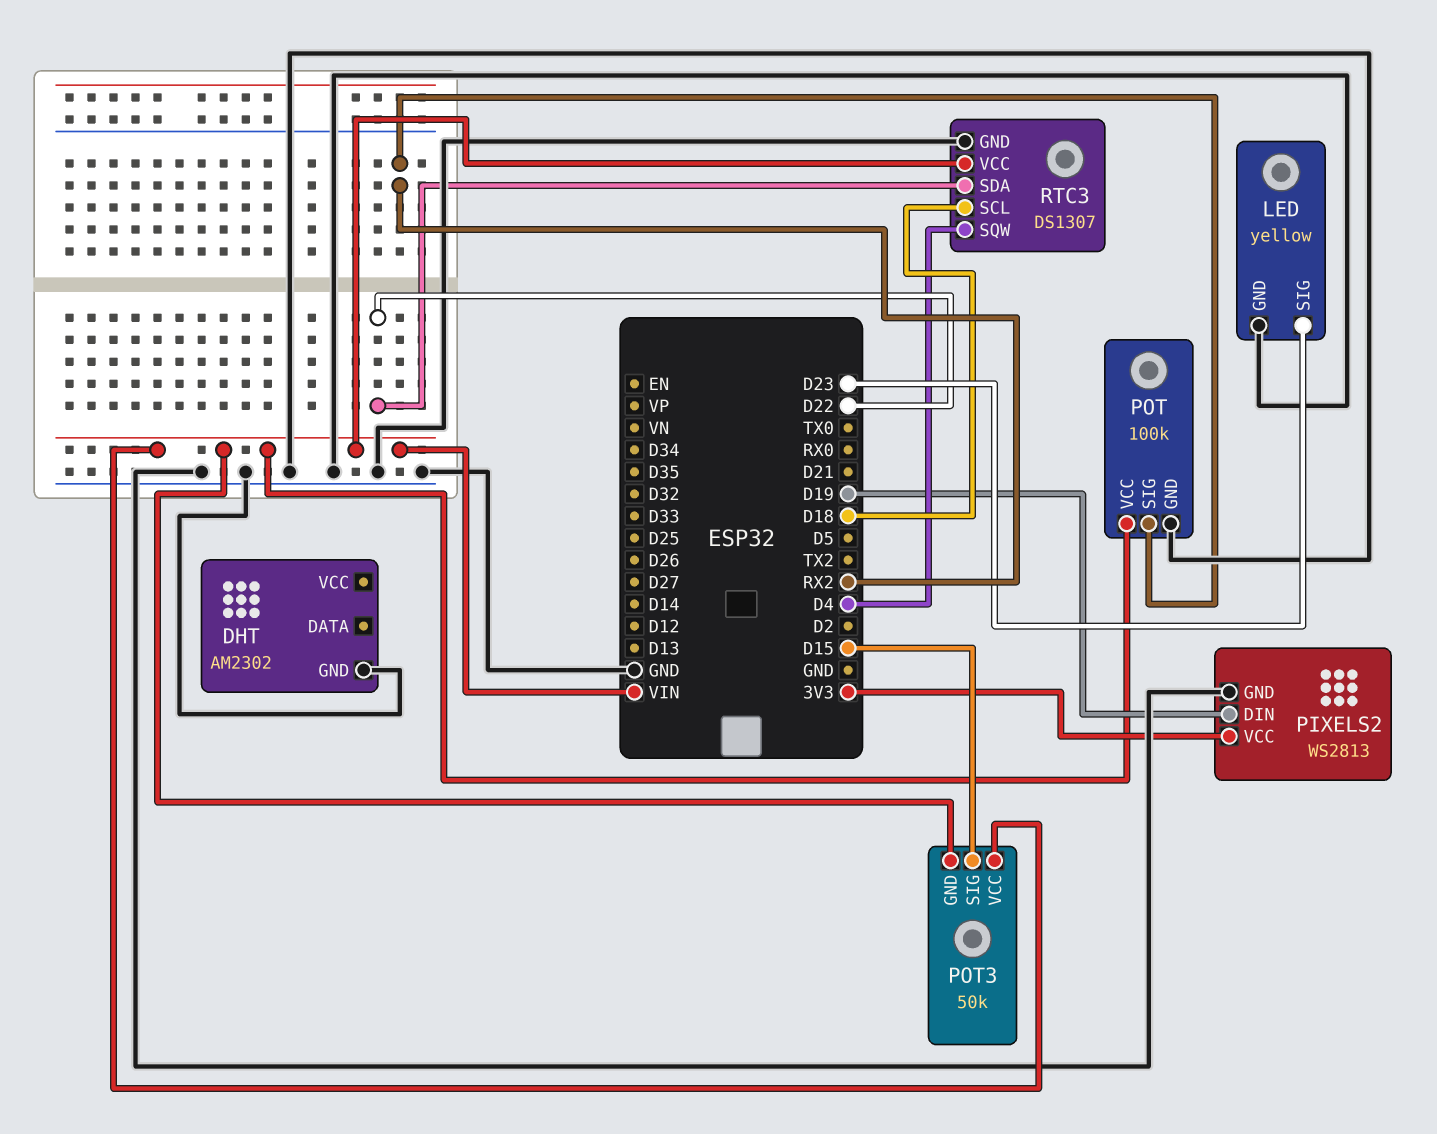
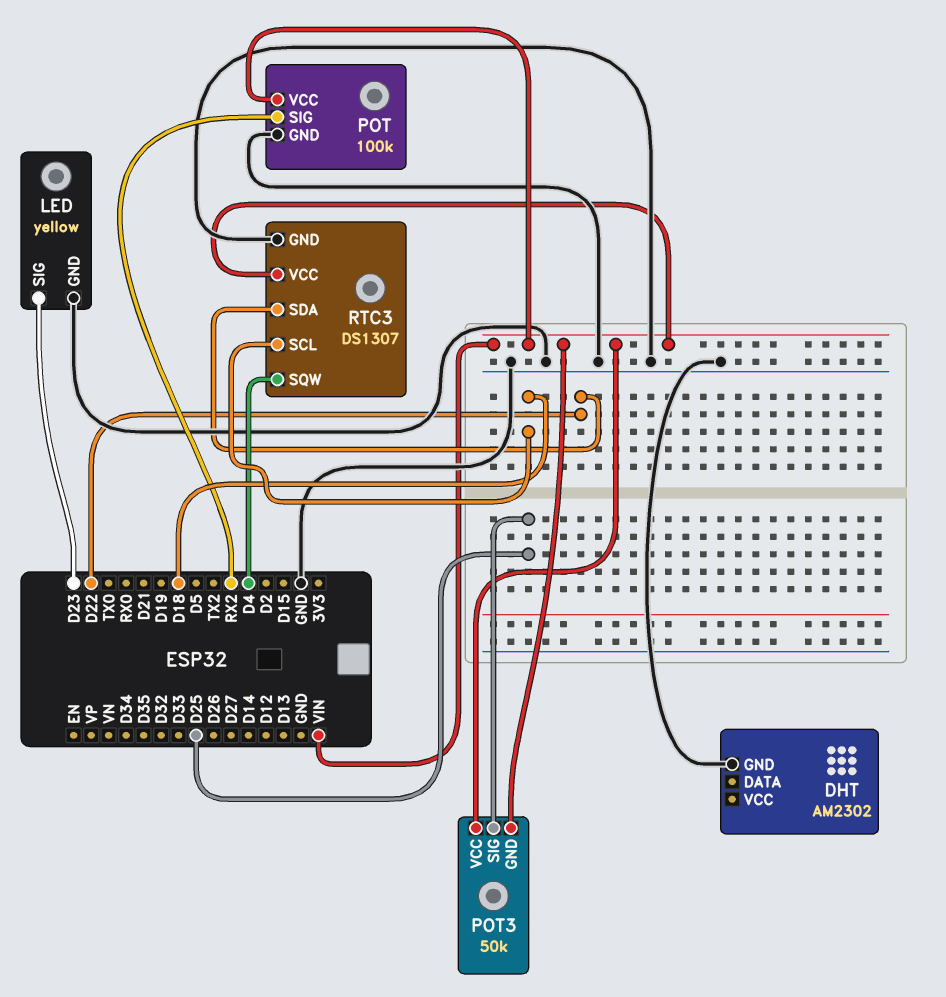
PIXELS2: WS2813 -> none
PIXELS2 pin DIN: D19 -> none
PIXELS2 pin GND: GND -> none
PIXELS2 pin VCC: 3V3 -> none
POT3 pin SIG: D15 -> D25

